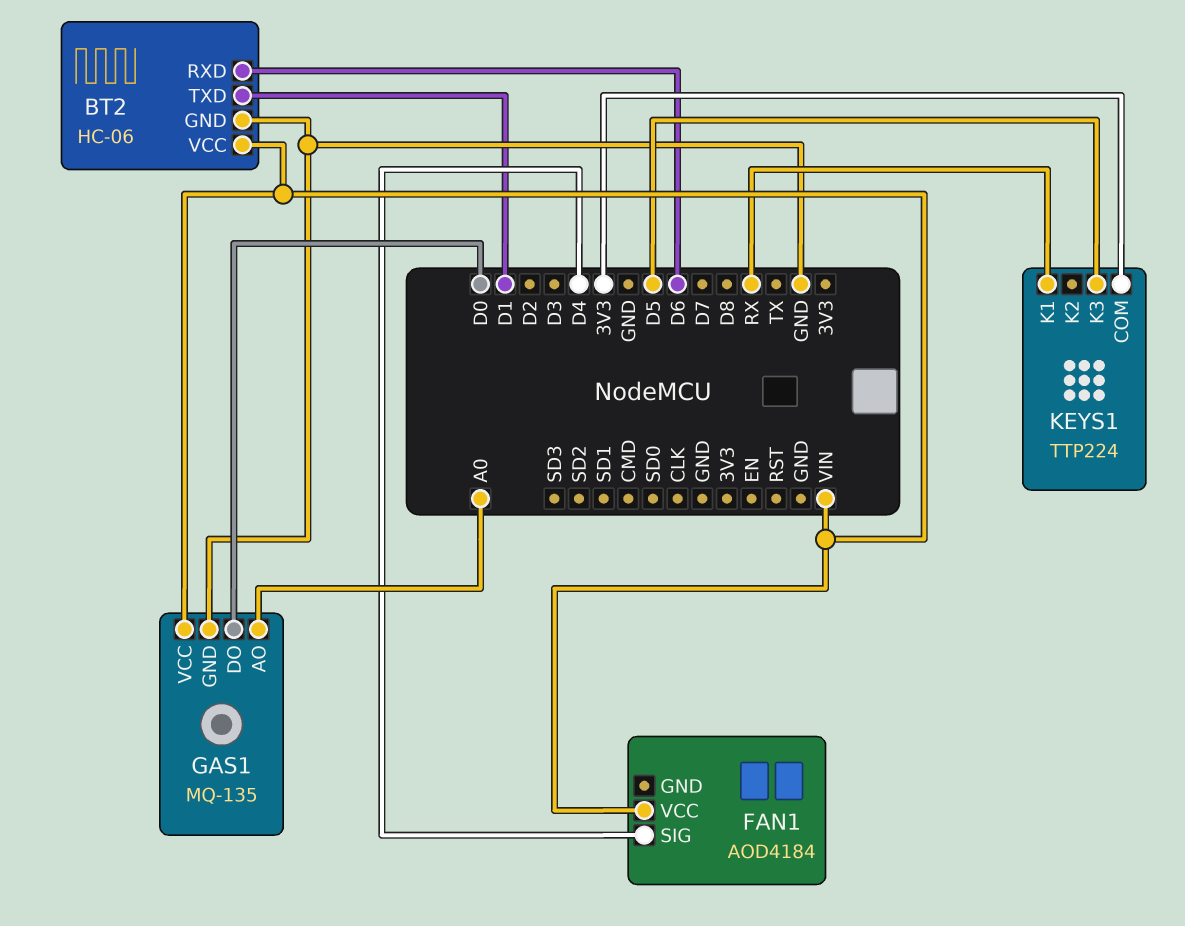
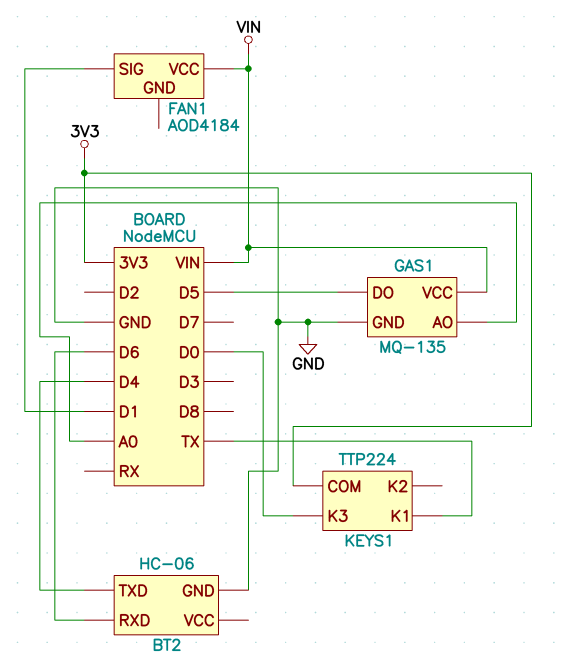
BT2 pin TXD: D1 -> D4
BT2 pin VCC: VIN -> none
FAN1 pin SIG: D4 -> D1
GAS1 pin DO: D0 -> D5
KEYS1 pin K1: RX -> TX
KEYS1 pin K3: D5 -> D0

